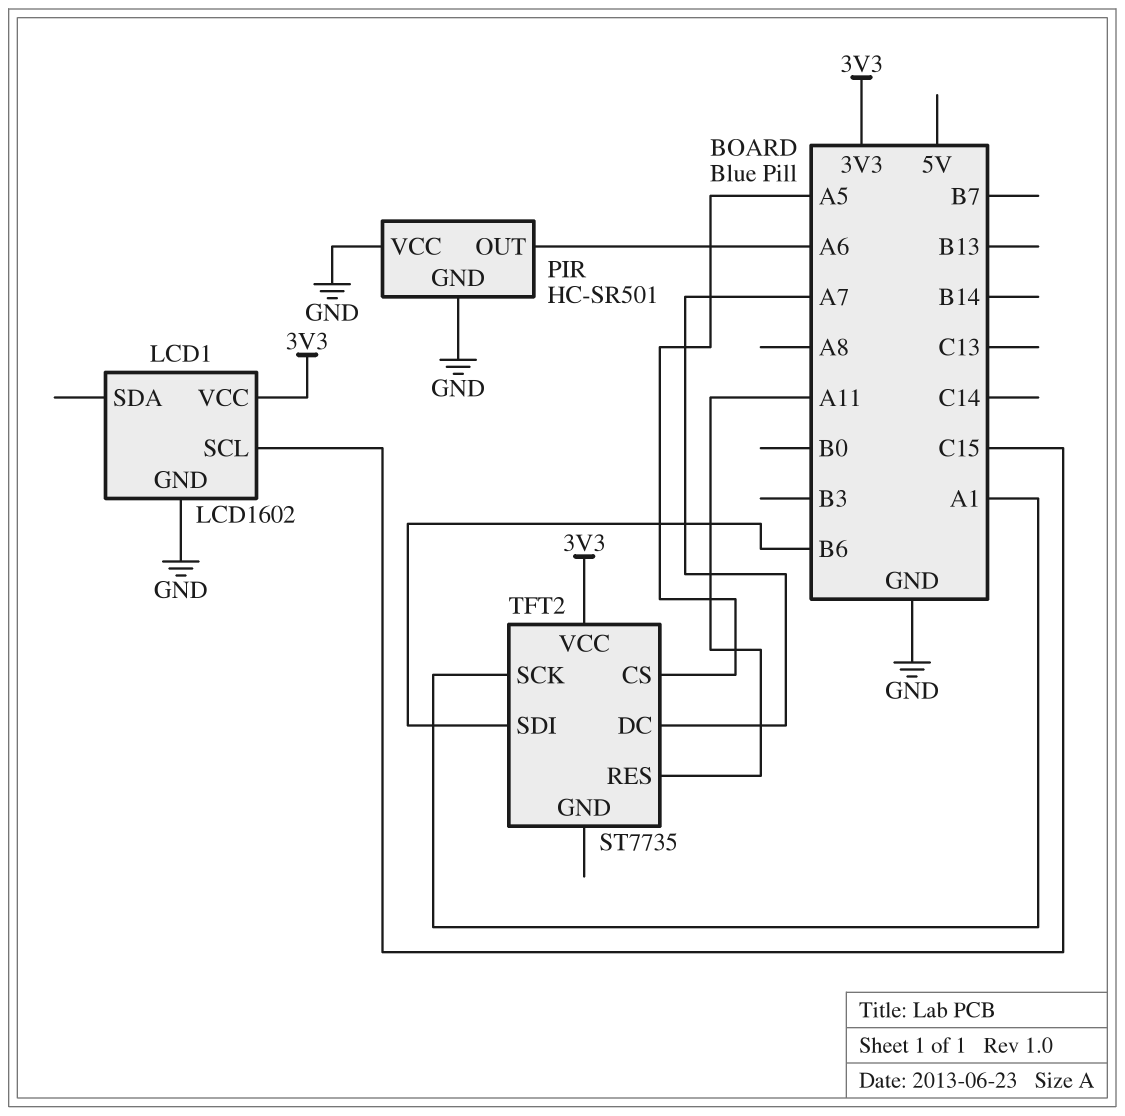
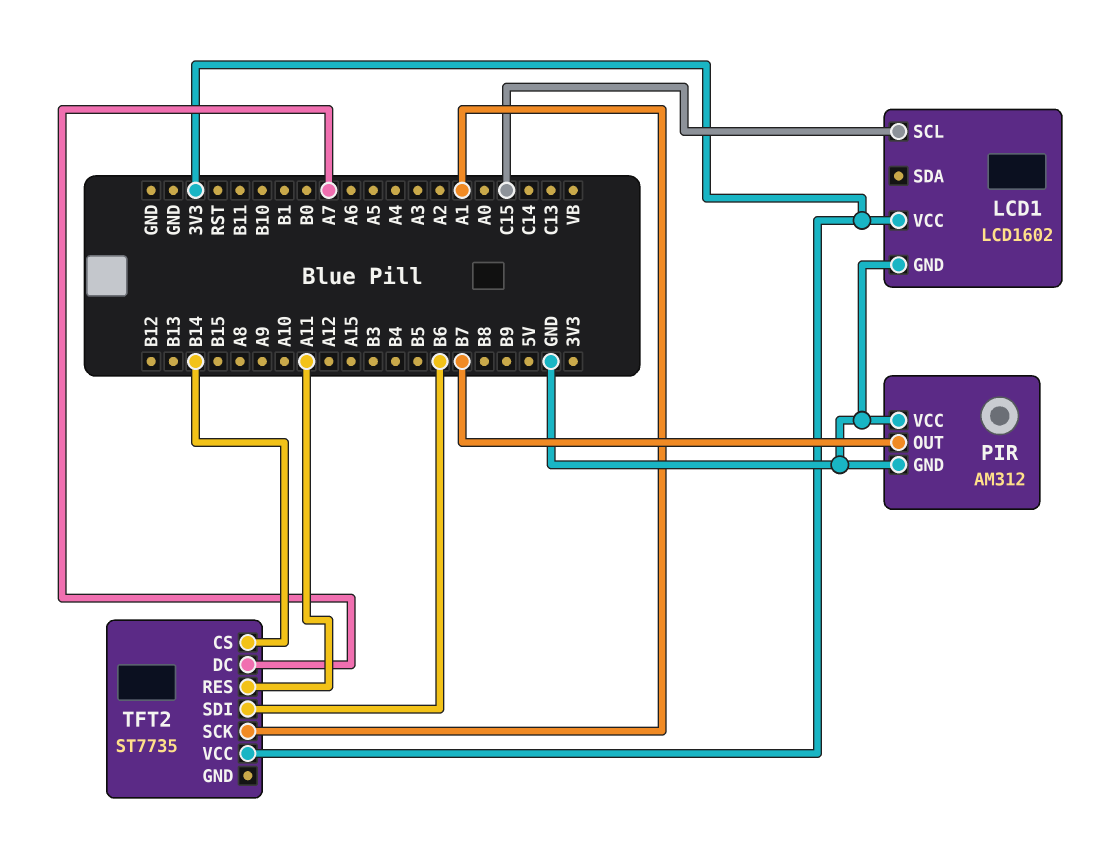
PIR: HC-SR501 -> AM312
PIR pin OUT: A6 -> B7
TFT2 pin CS: A5 -> B14

